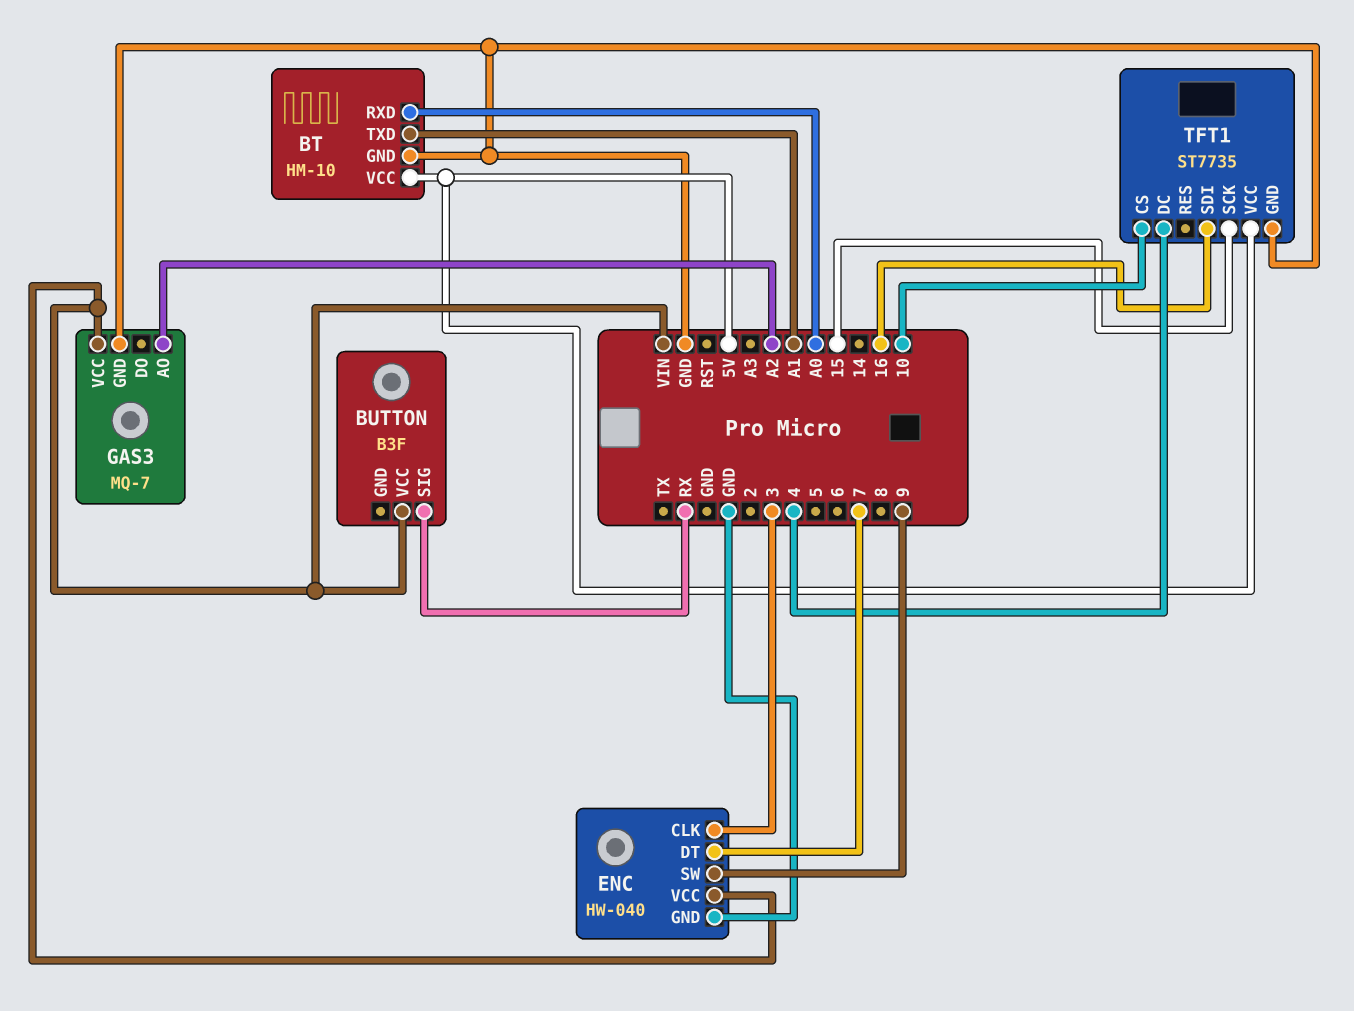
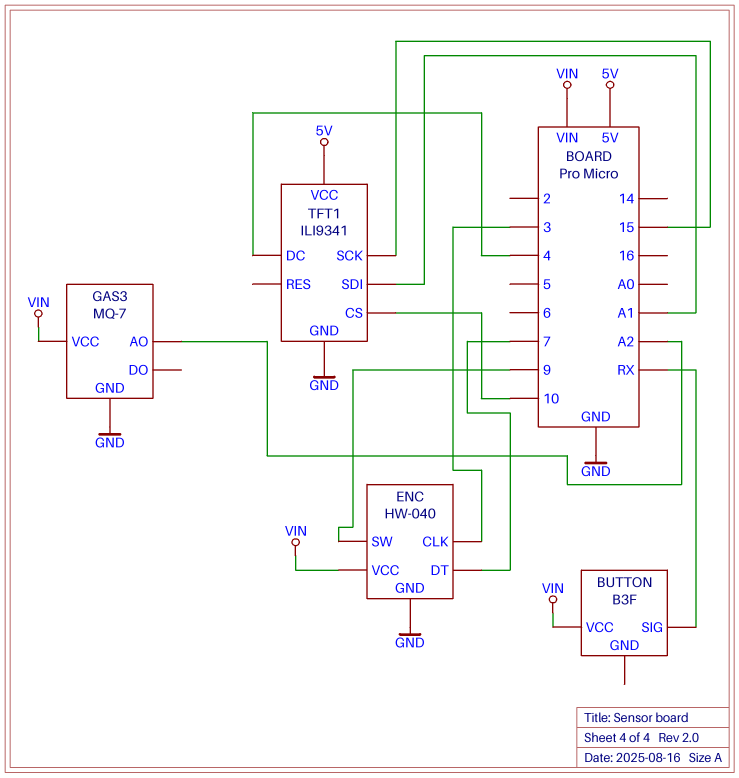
BT: HM-10 -> none
BT pin GND: GND -> none
BT pin RXD: A0 -> none
BT pin TXD: A1 -> none
BT pin VCC: 5V -> none
TFT1: ST7735 -> ILI9341
TFT1 pin SDI: 16 -> A1

